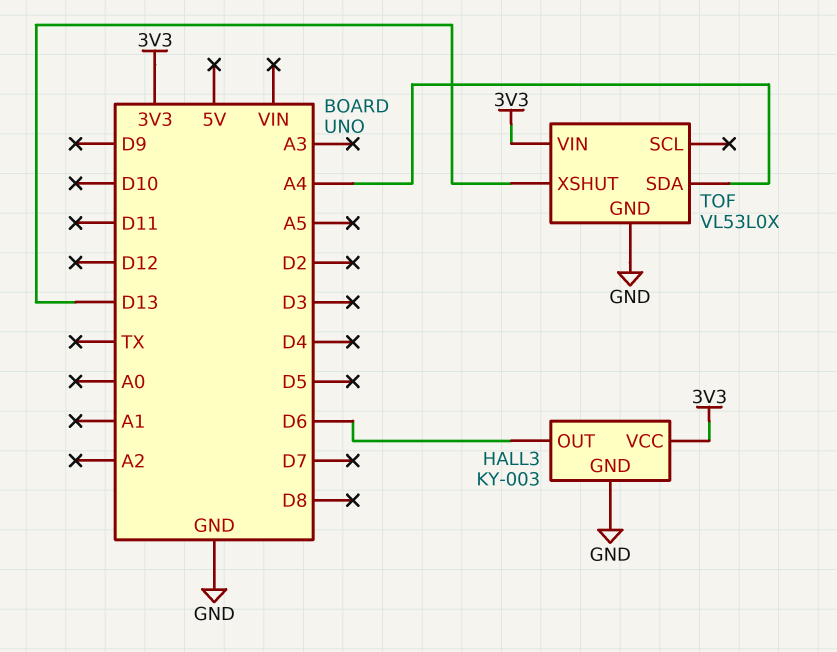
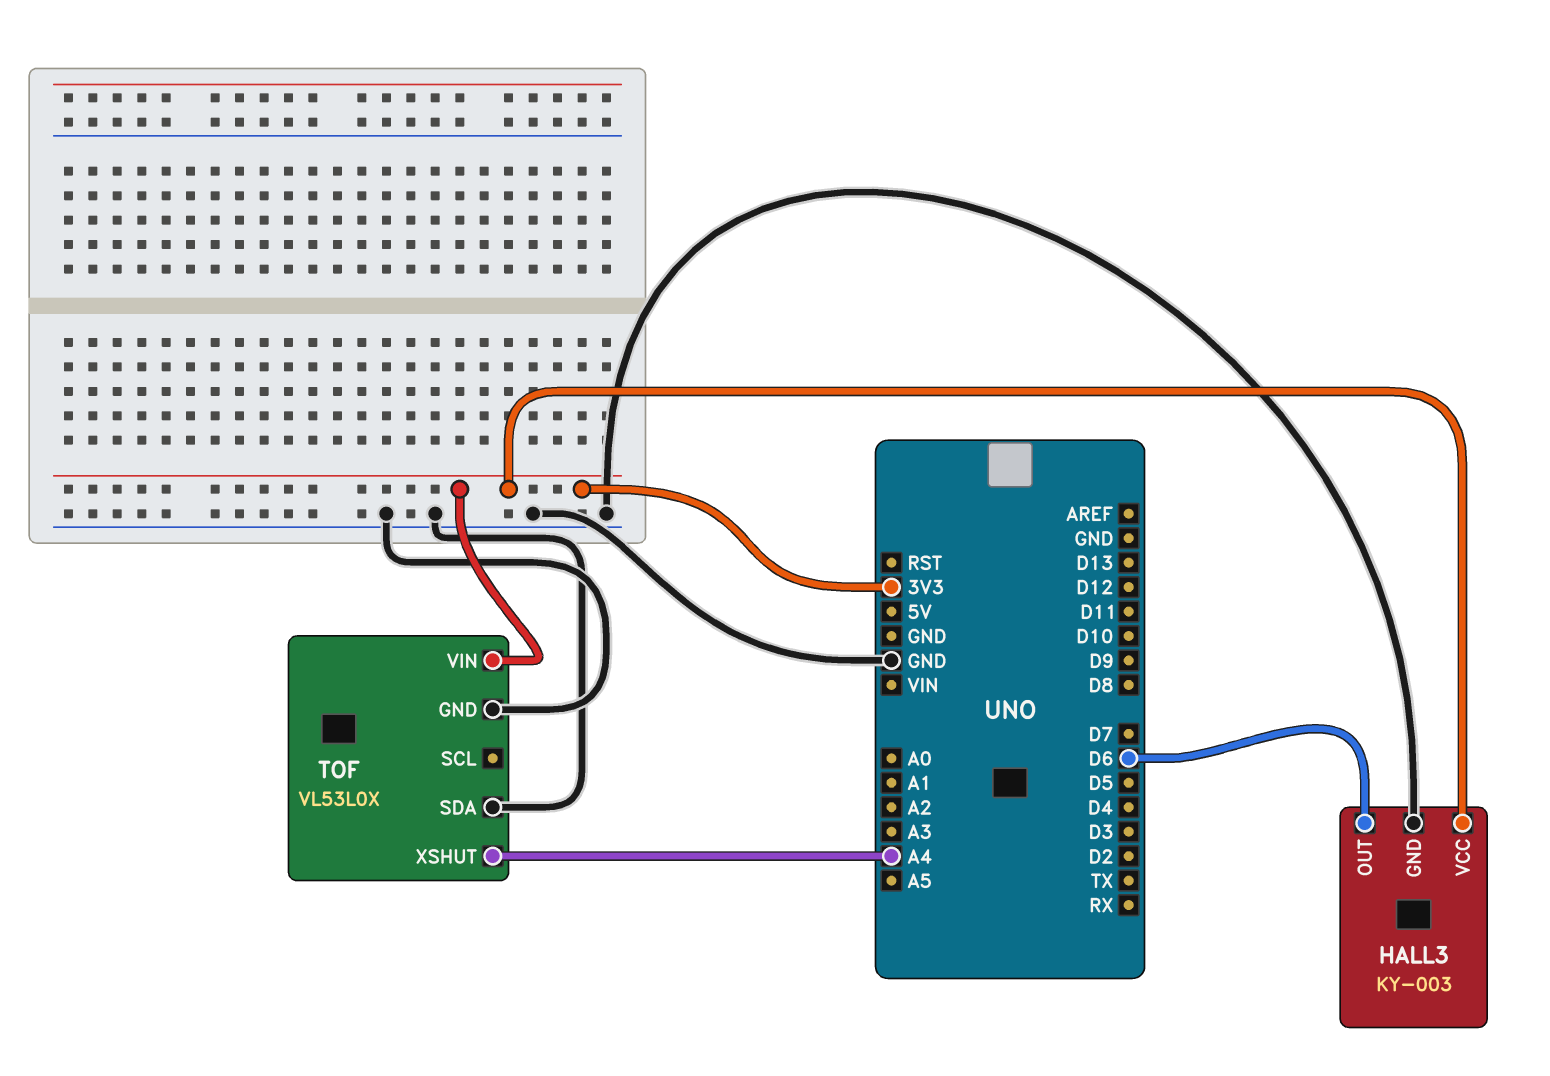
TOF pin SDA: A4 -> GND
TOF pin XSHUT: D13 -> A4

